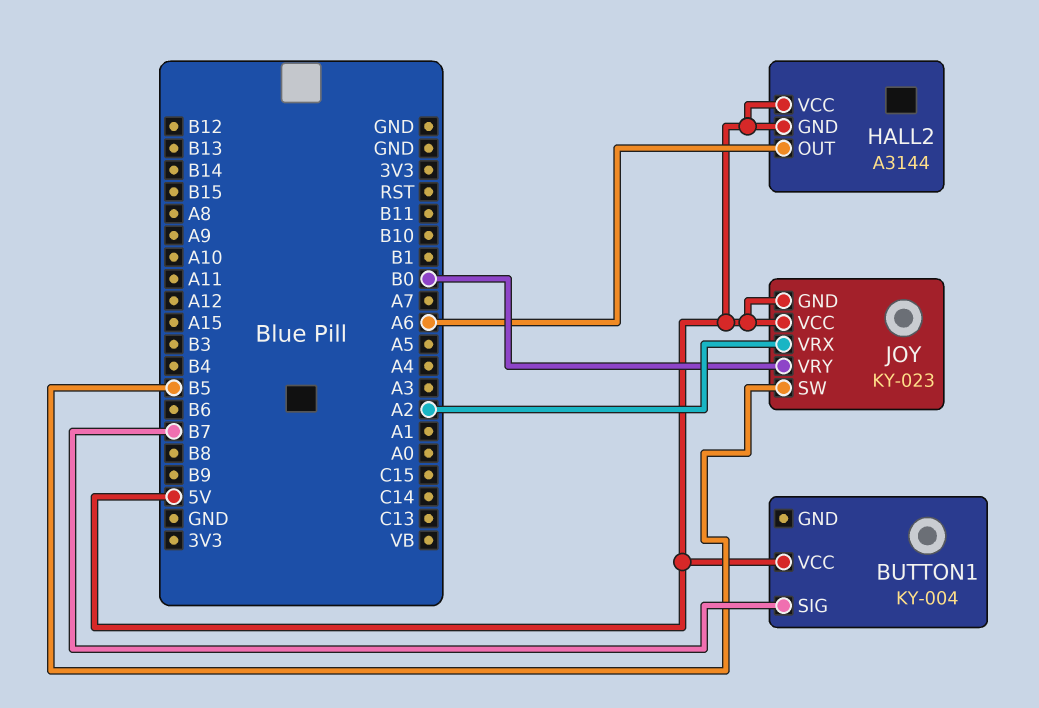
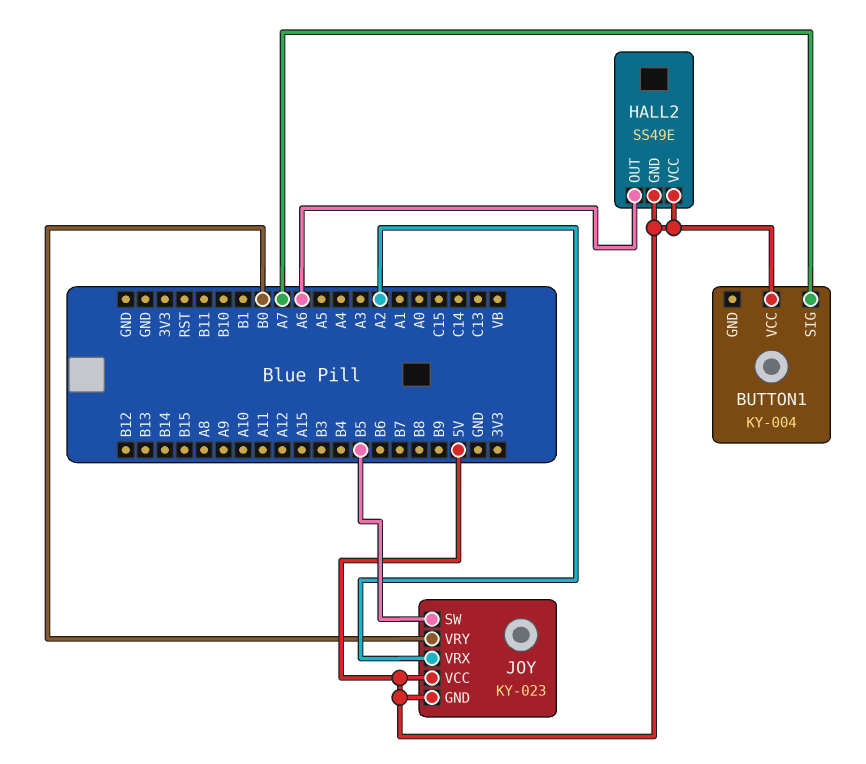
BUTTON1 pin SIG: B7 -> A7
HALL2: A3144 -> SS49E

